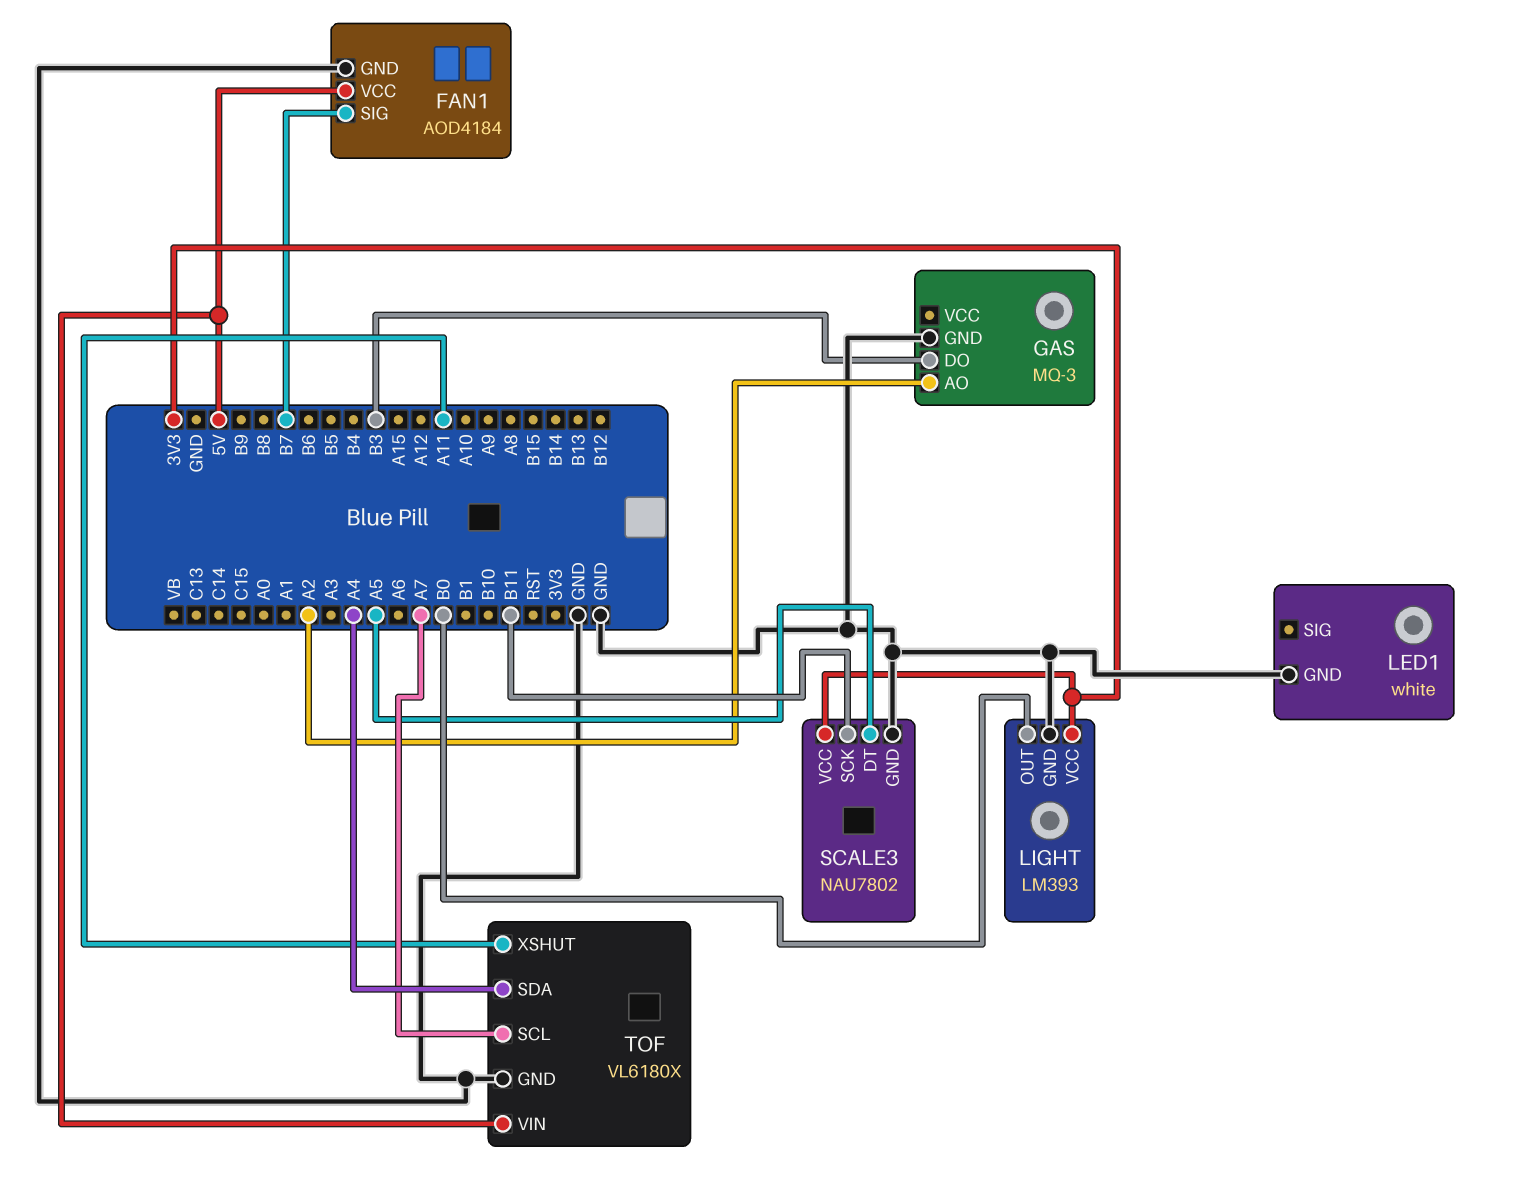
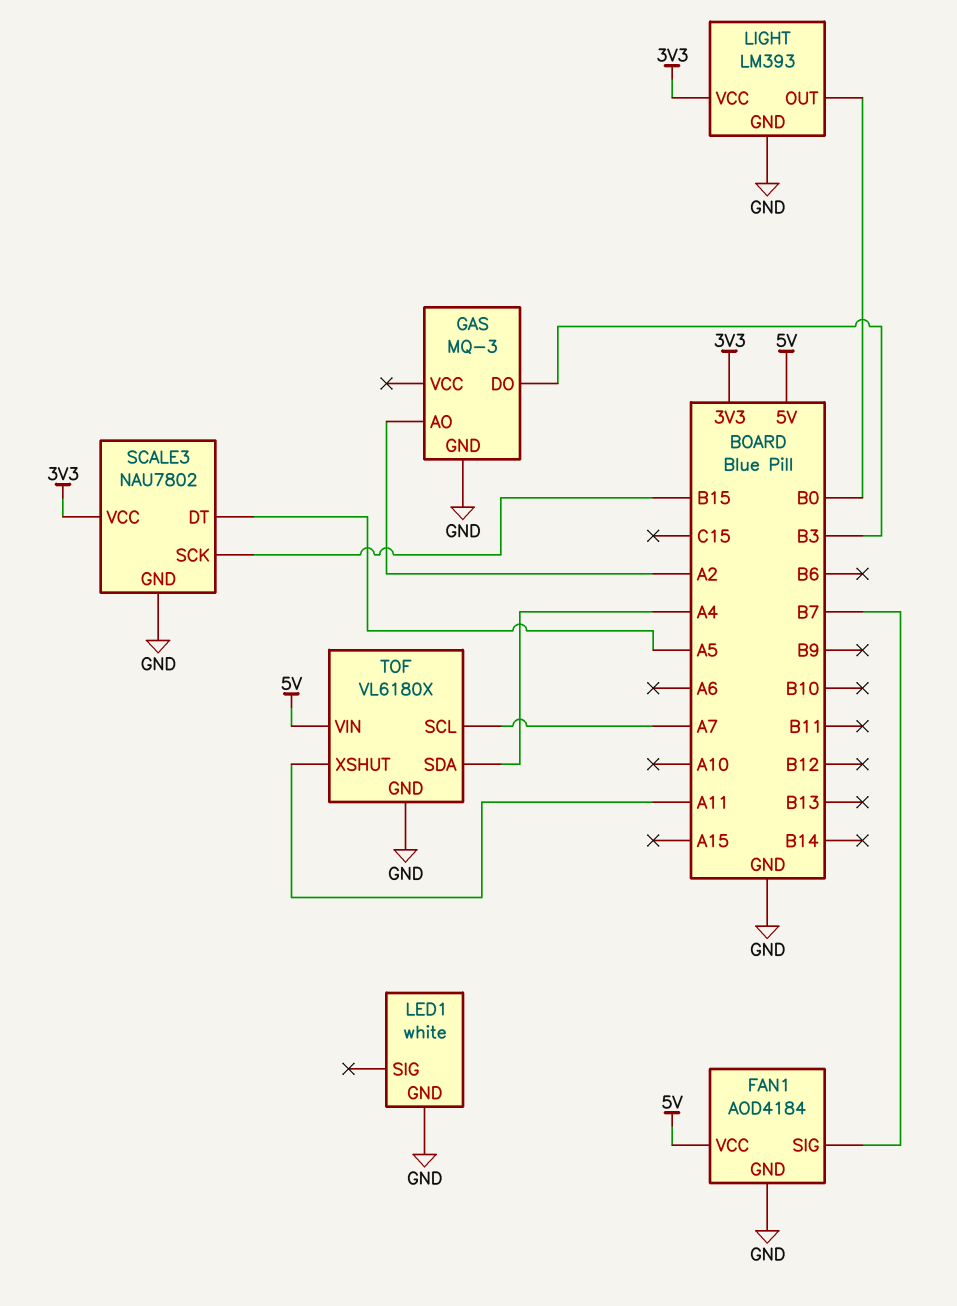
SCALE3 pin SCK: B11 -> B15

